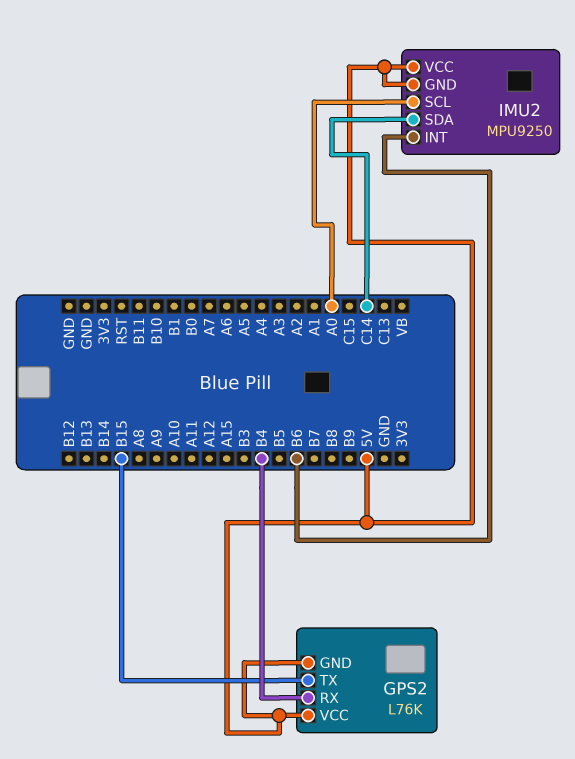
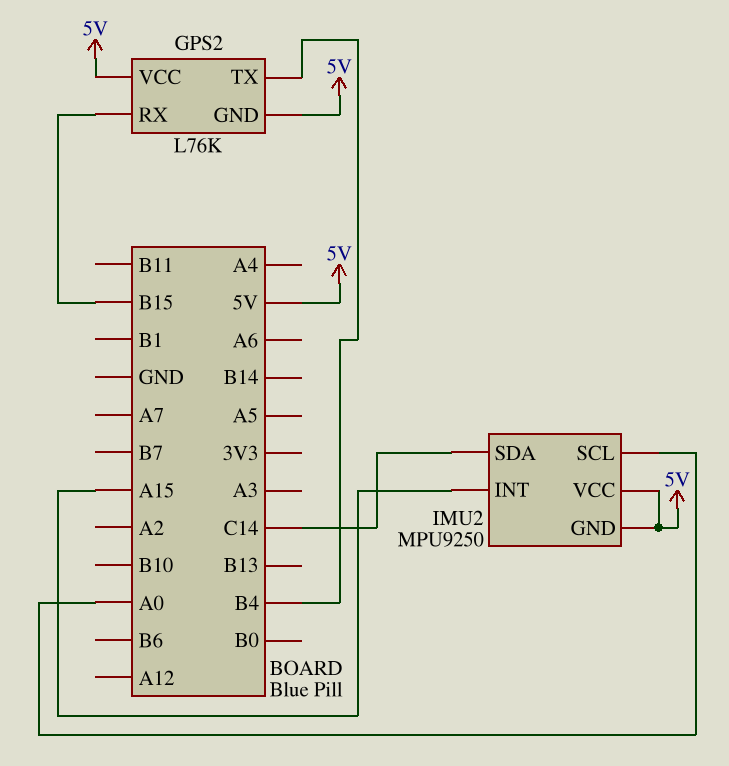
GPS2 pin RX: B4 -> B15
GPS2 pin TX: B15 -> B4
IMU2 pin INT: B6 -> A15

